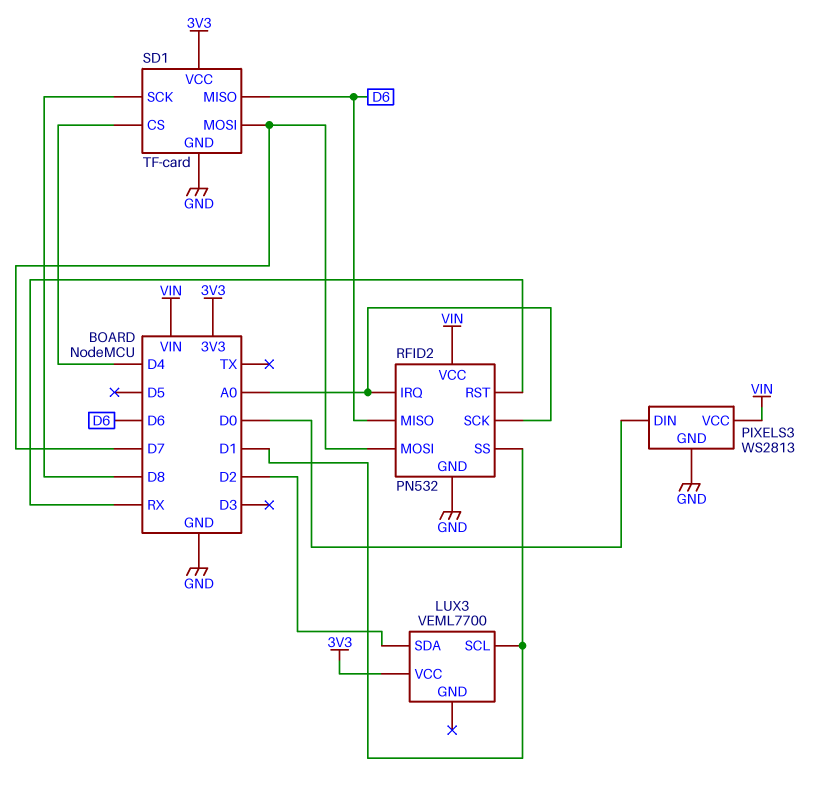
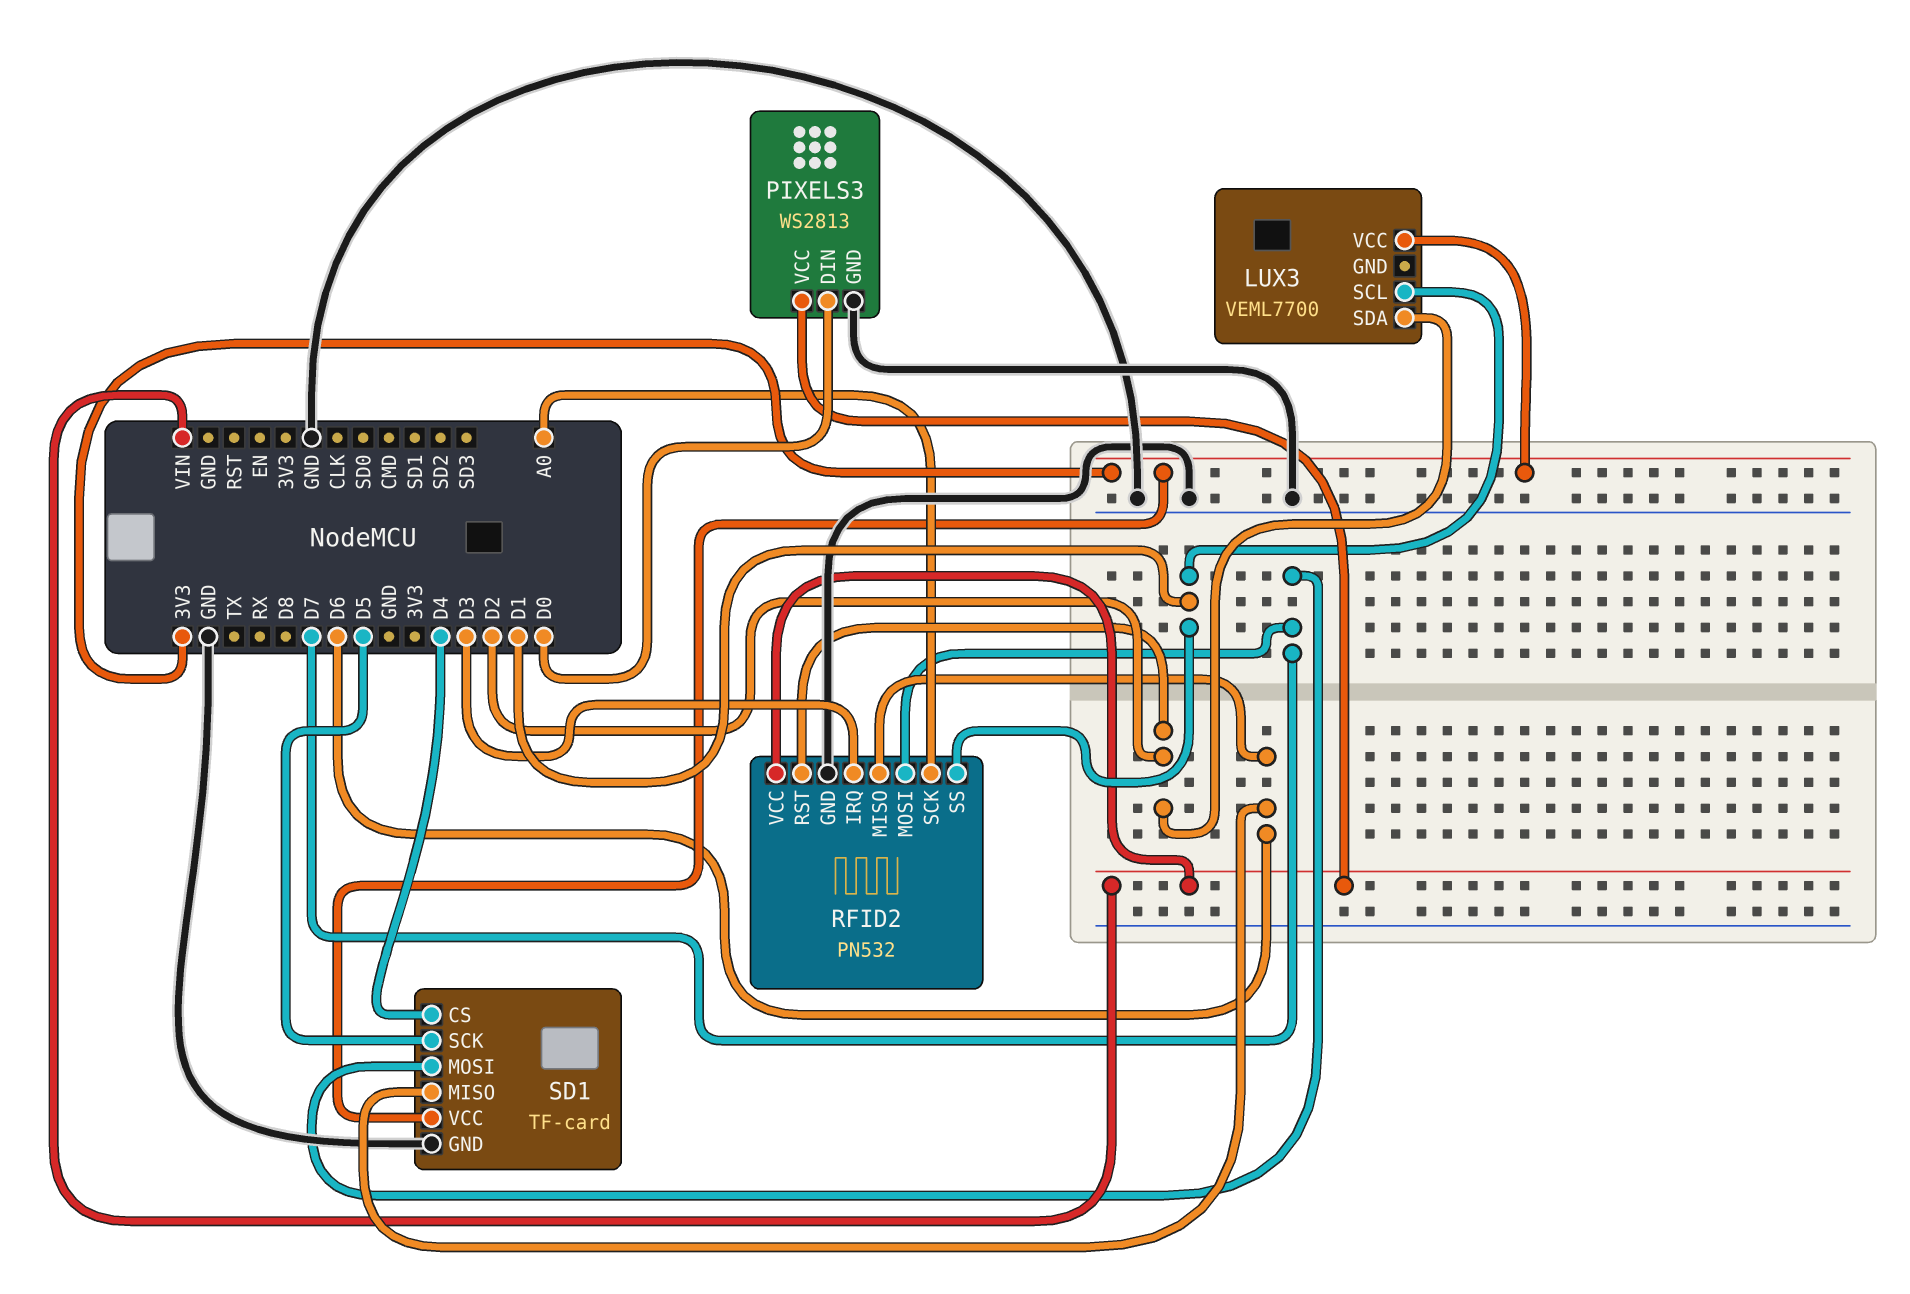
RFID2 pin IRQ: A0 -> D3
RFID2 pin RST: RX -> D2
SD1 pin SCK: D8 -> D5

